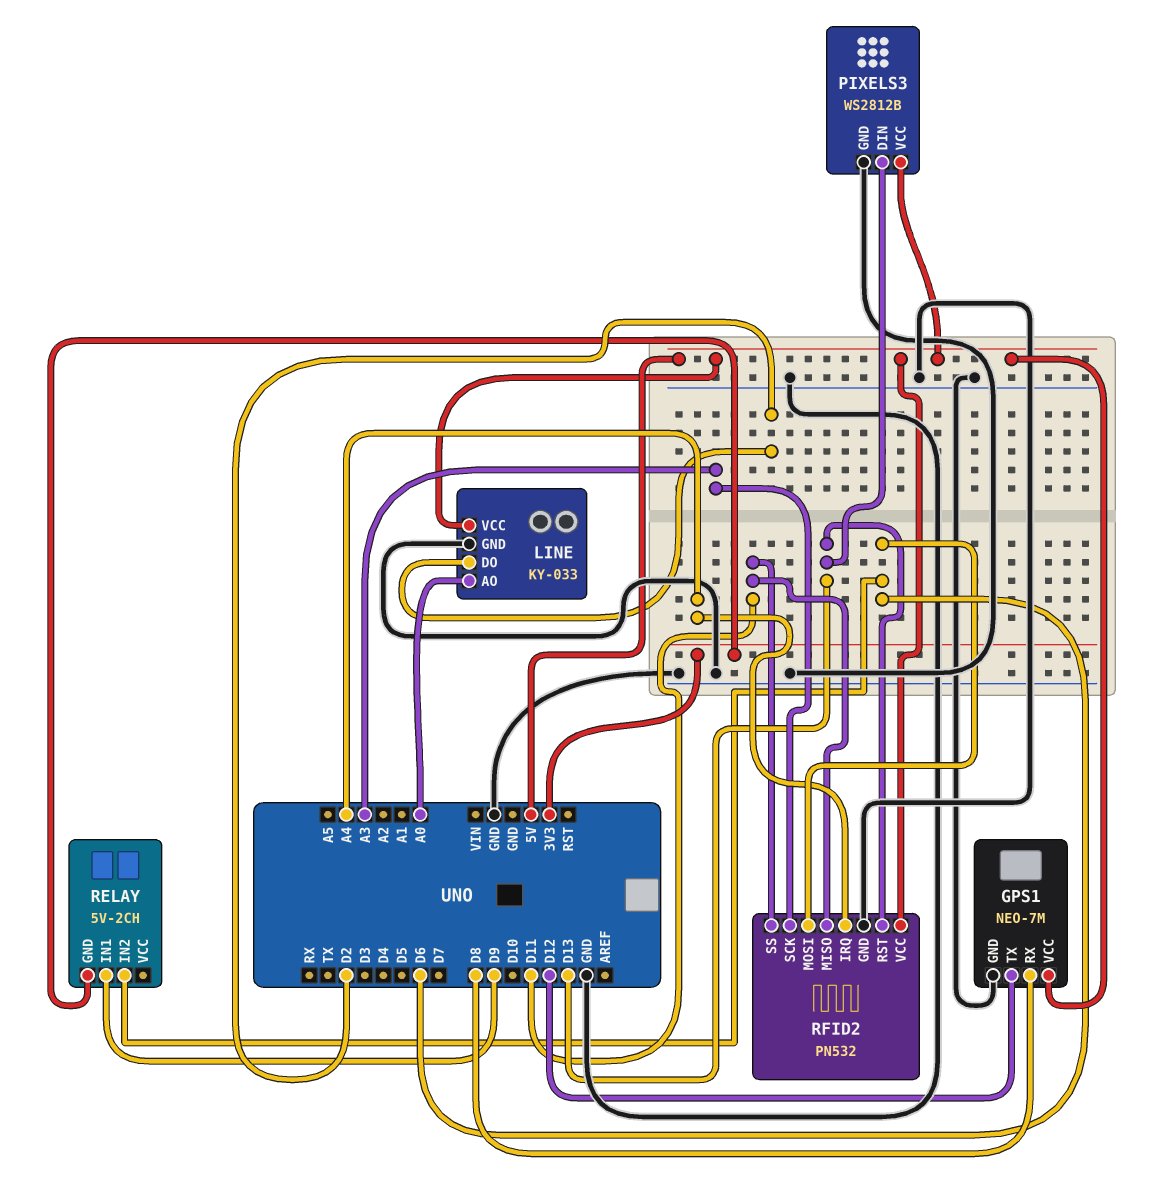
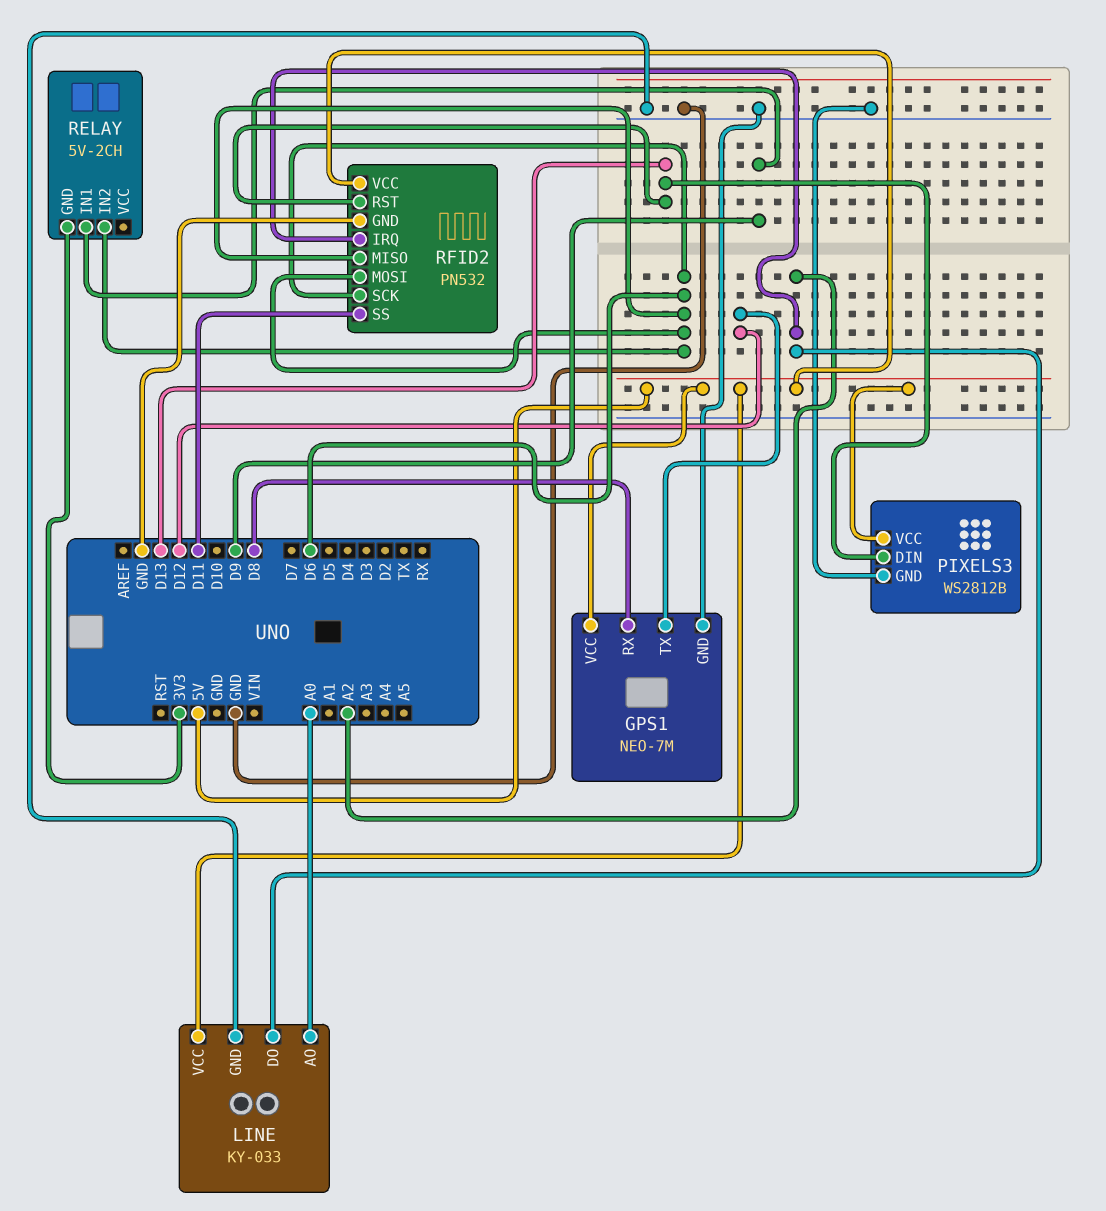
LINE pin DO: D2 -> A2
RFID2 pin IRQ: A4 -> A2
RFID2 pin MISO: D11 -> D6
RFID2 pin SCK: A3 -> D6

